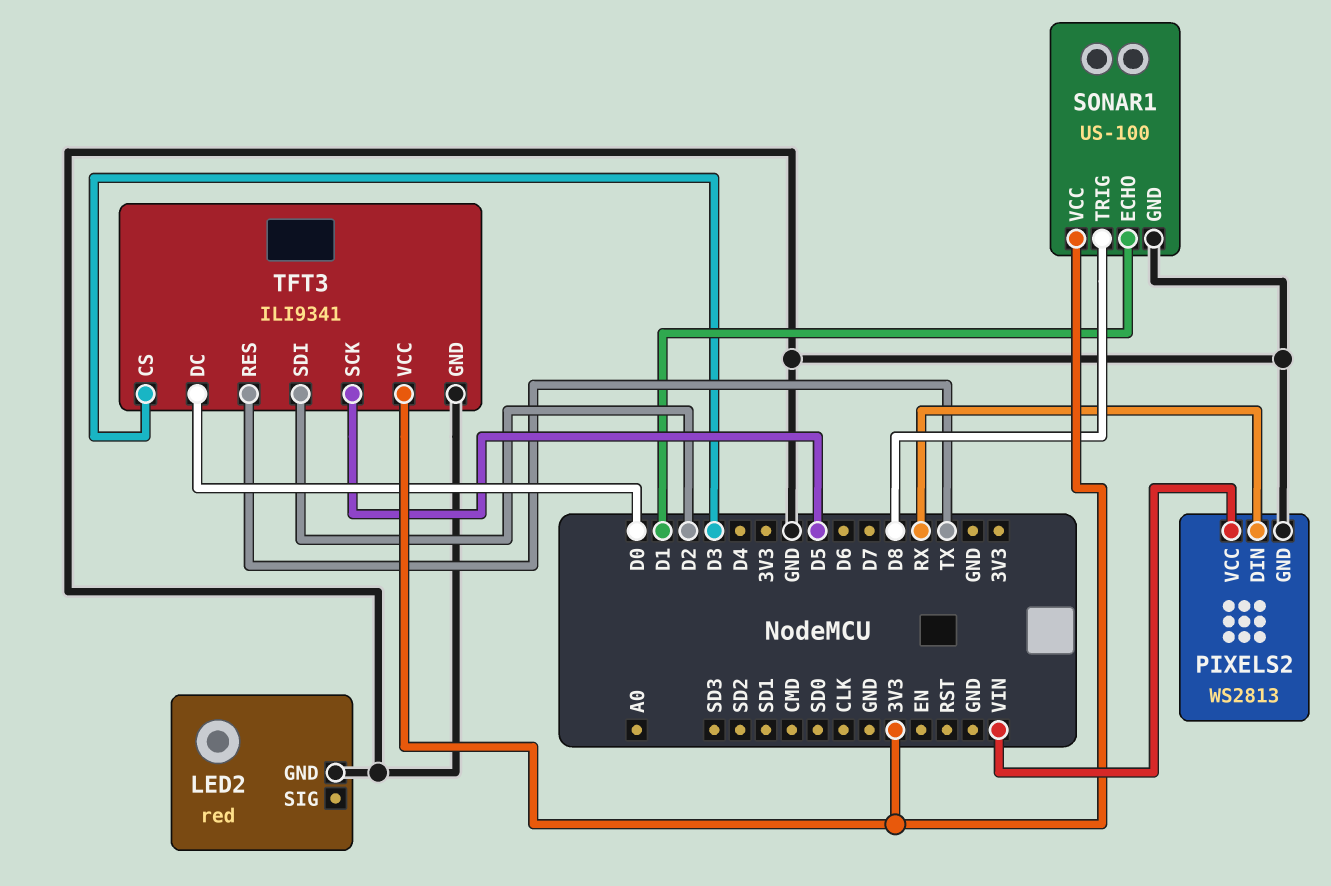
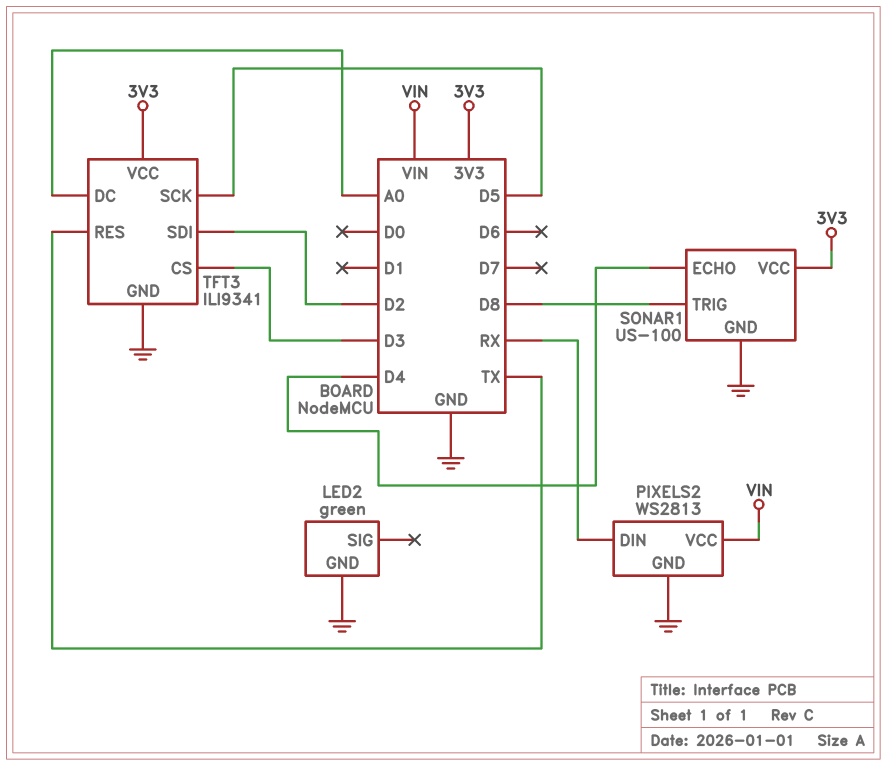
LED2: red -> green
SONAR1 pin ECHO: D1 -> D4
TFT3 pin DC: D0 -> A0

